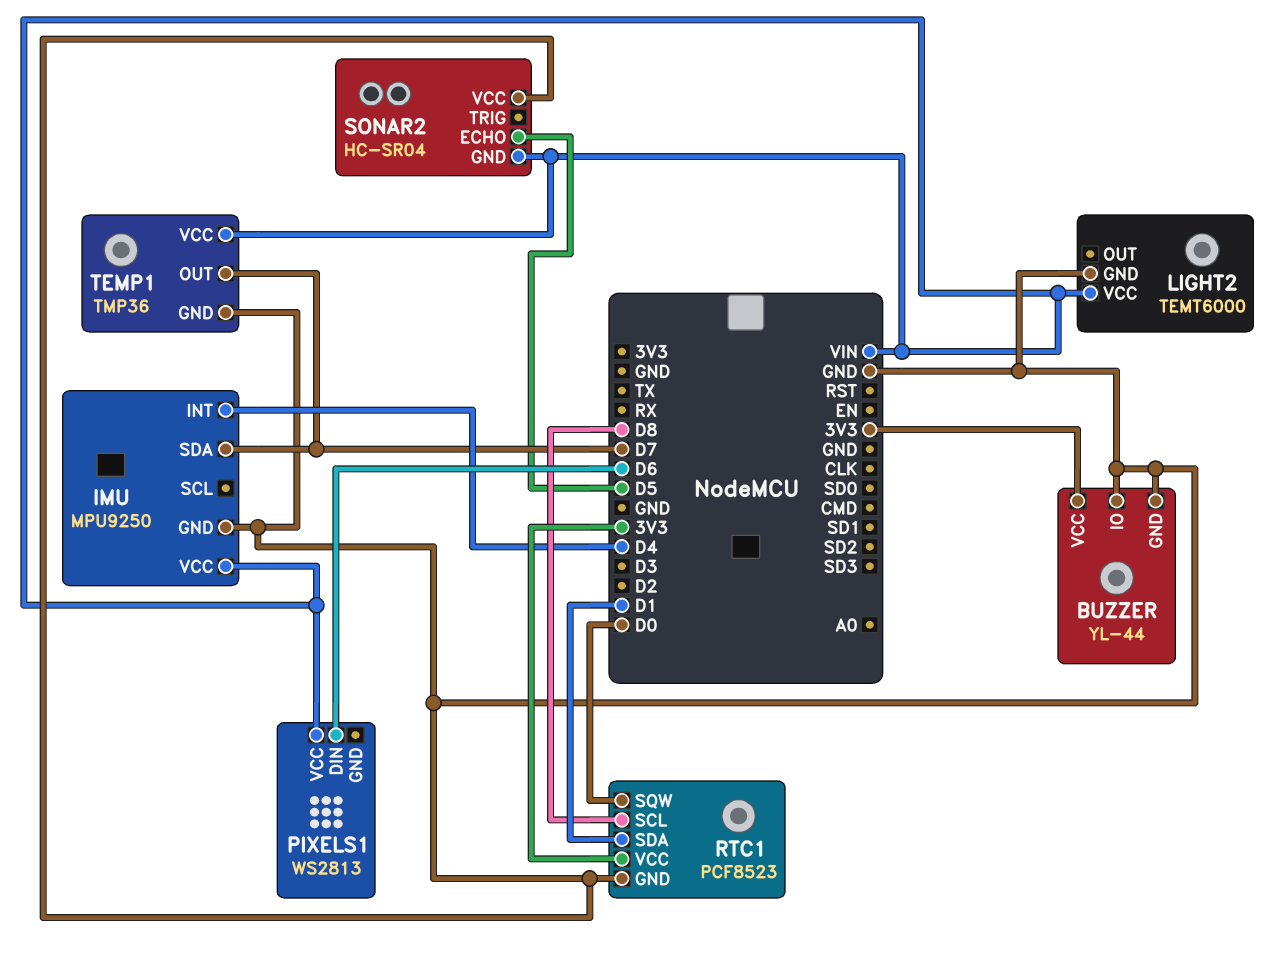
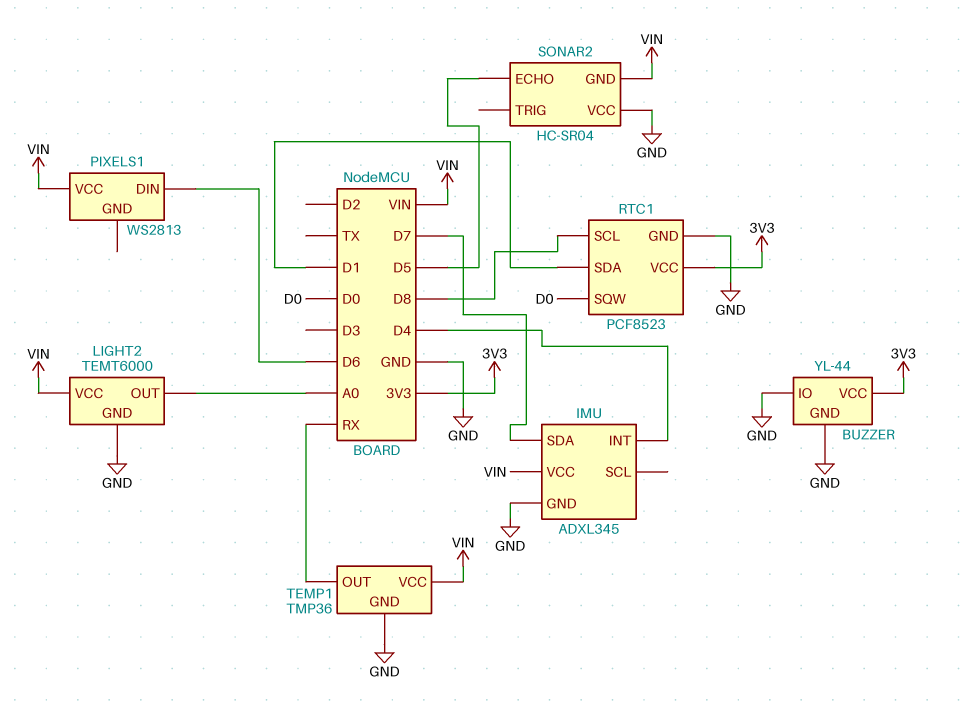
IMU: MPU9250 -> ADXL345
LIGHT2 pin OUT: none -> A0
TEMP1 pin OUT: D7 -> RX

